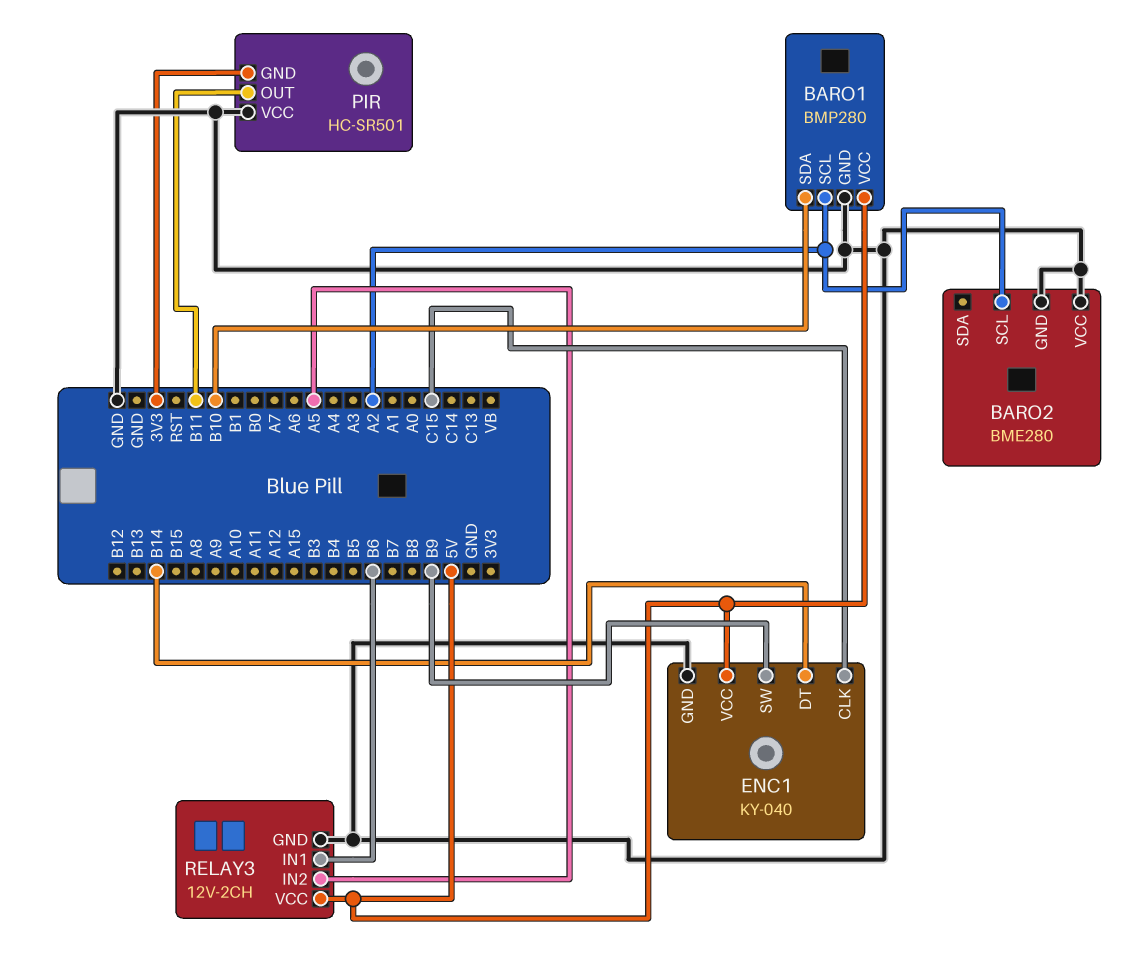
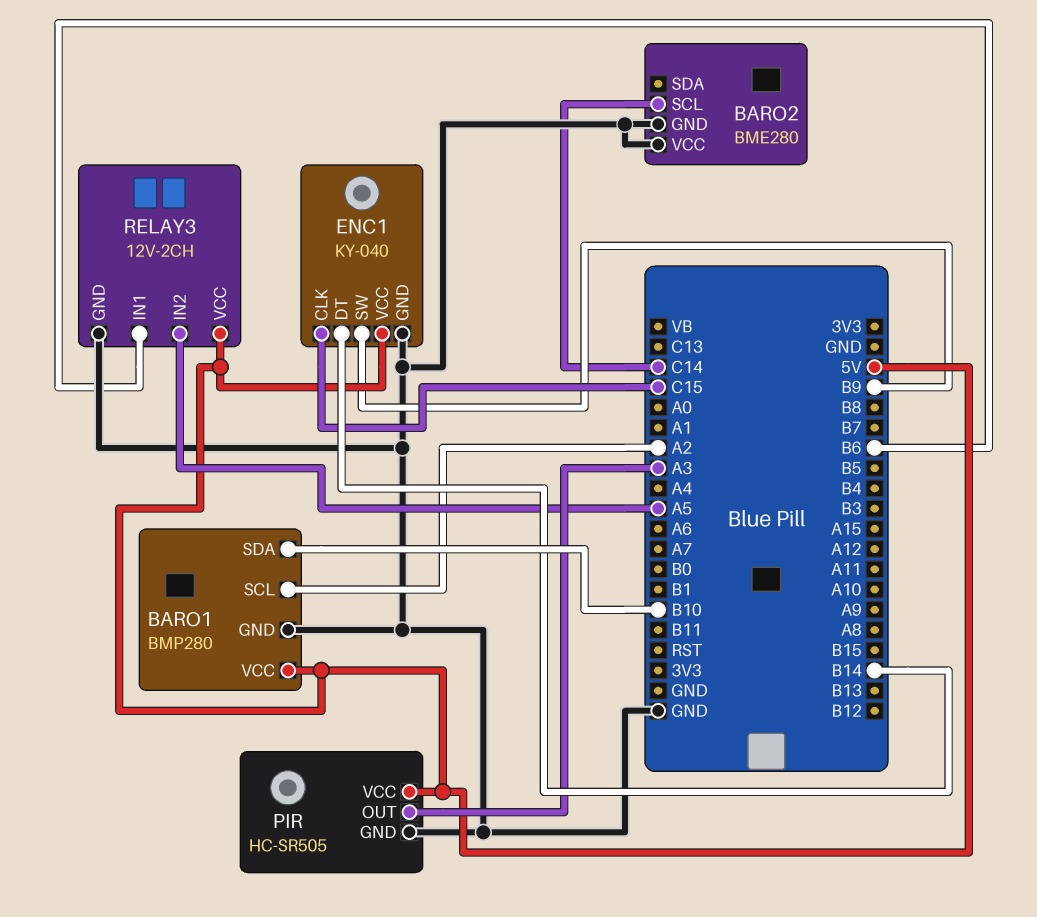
BARO2 pin SCL: A2 -> C14
PIR: HC-SR501 -> HC-SR505
PIR pin GND: 3V3 -> GND
PIR pin OUT: B11 -> A3
PIR pin VCC: GND -> 5V

